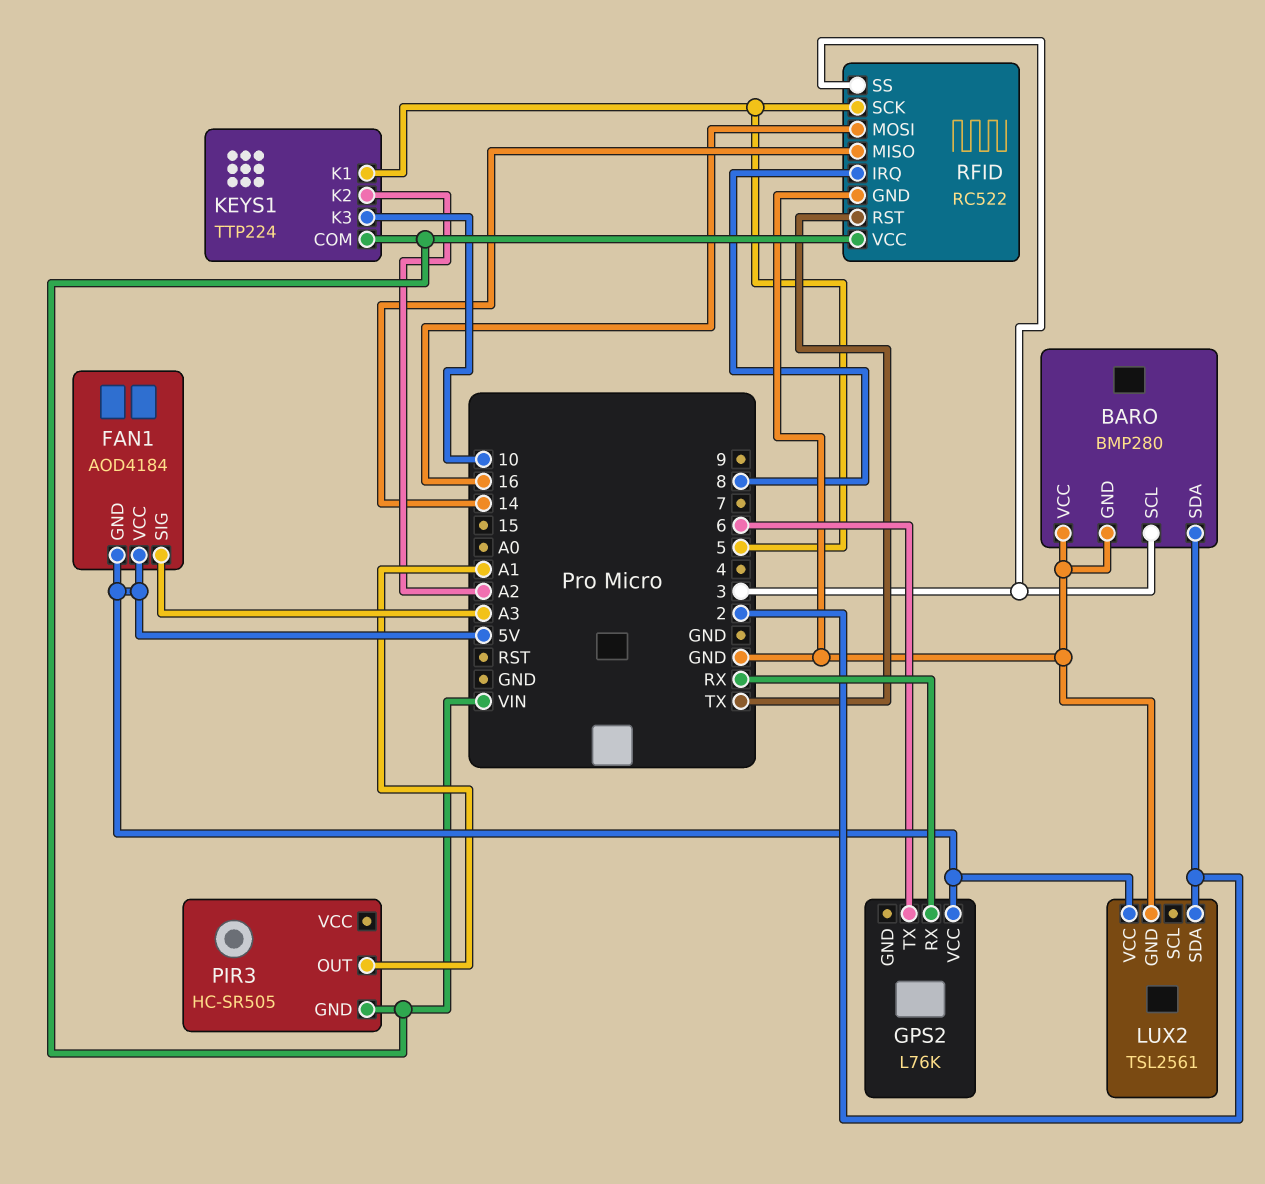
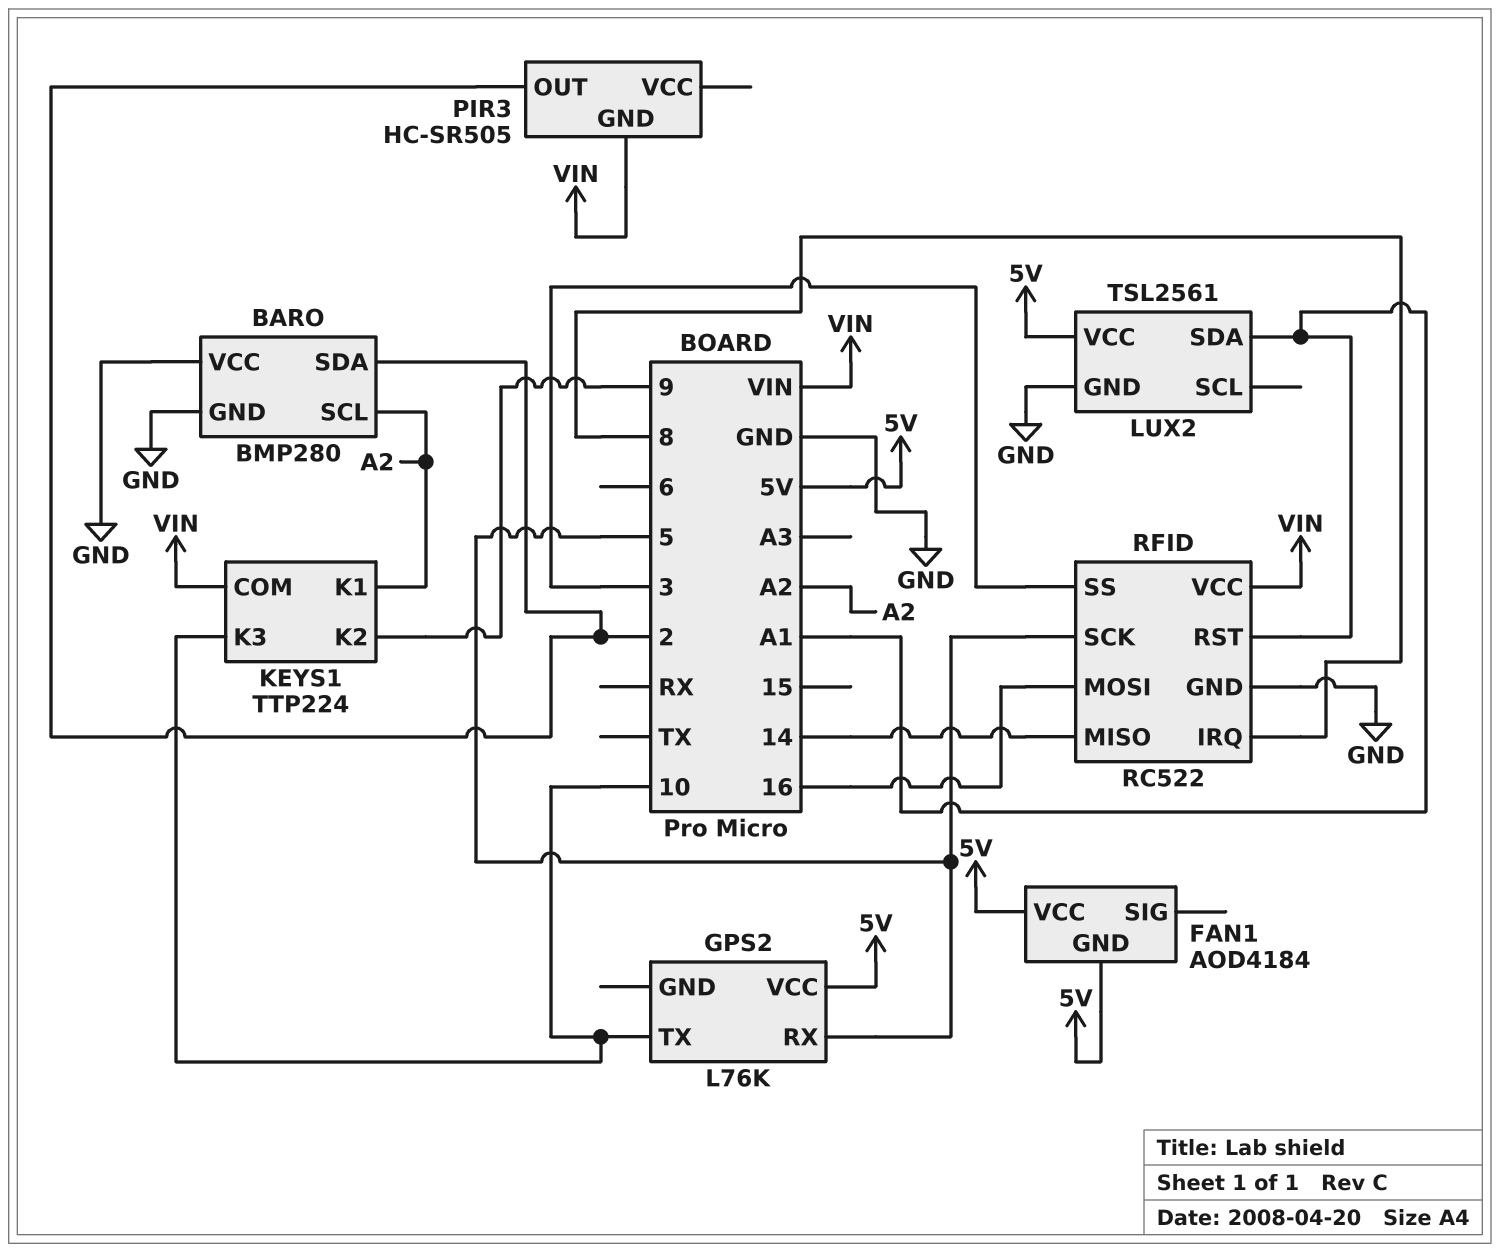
BARO pin SCL: 3 -> A2
FAN1 pin SIG: A3 -> none
GPS2 pin RX: RX -> 5
GPS2 pin TX: 6 -> 10
KEYS1 pin K1: 5 -> A2
KEYS1 pin K2: A2 -> 9
LUX2 pin SDA: 2 -> A1
PIR3 pin OUT: A1 -> 2
RFID pin RST: TX -> A1

